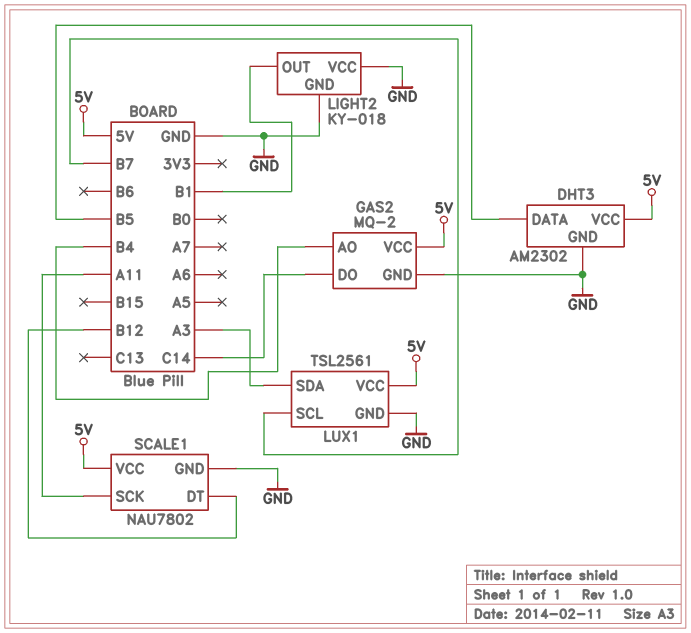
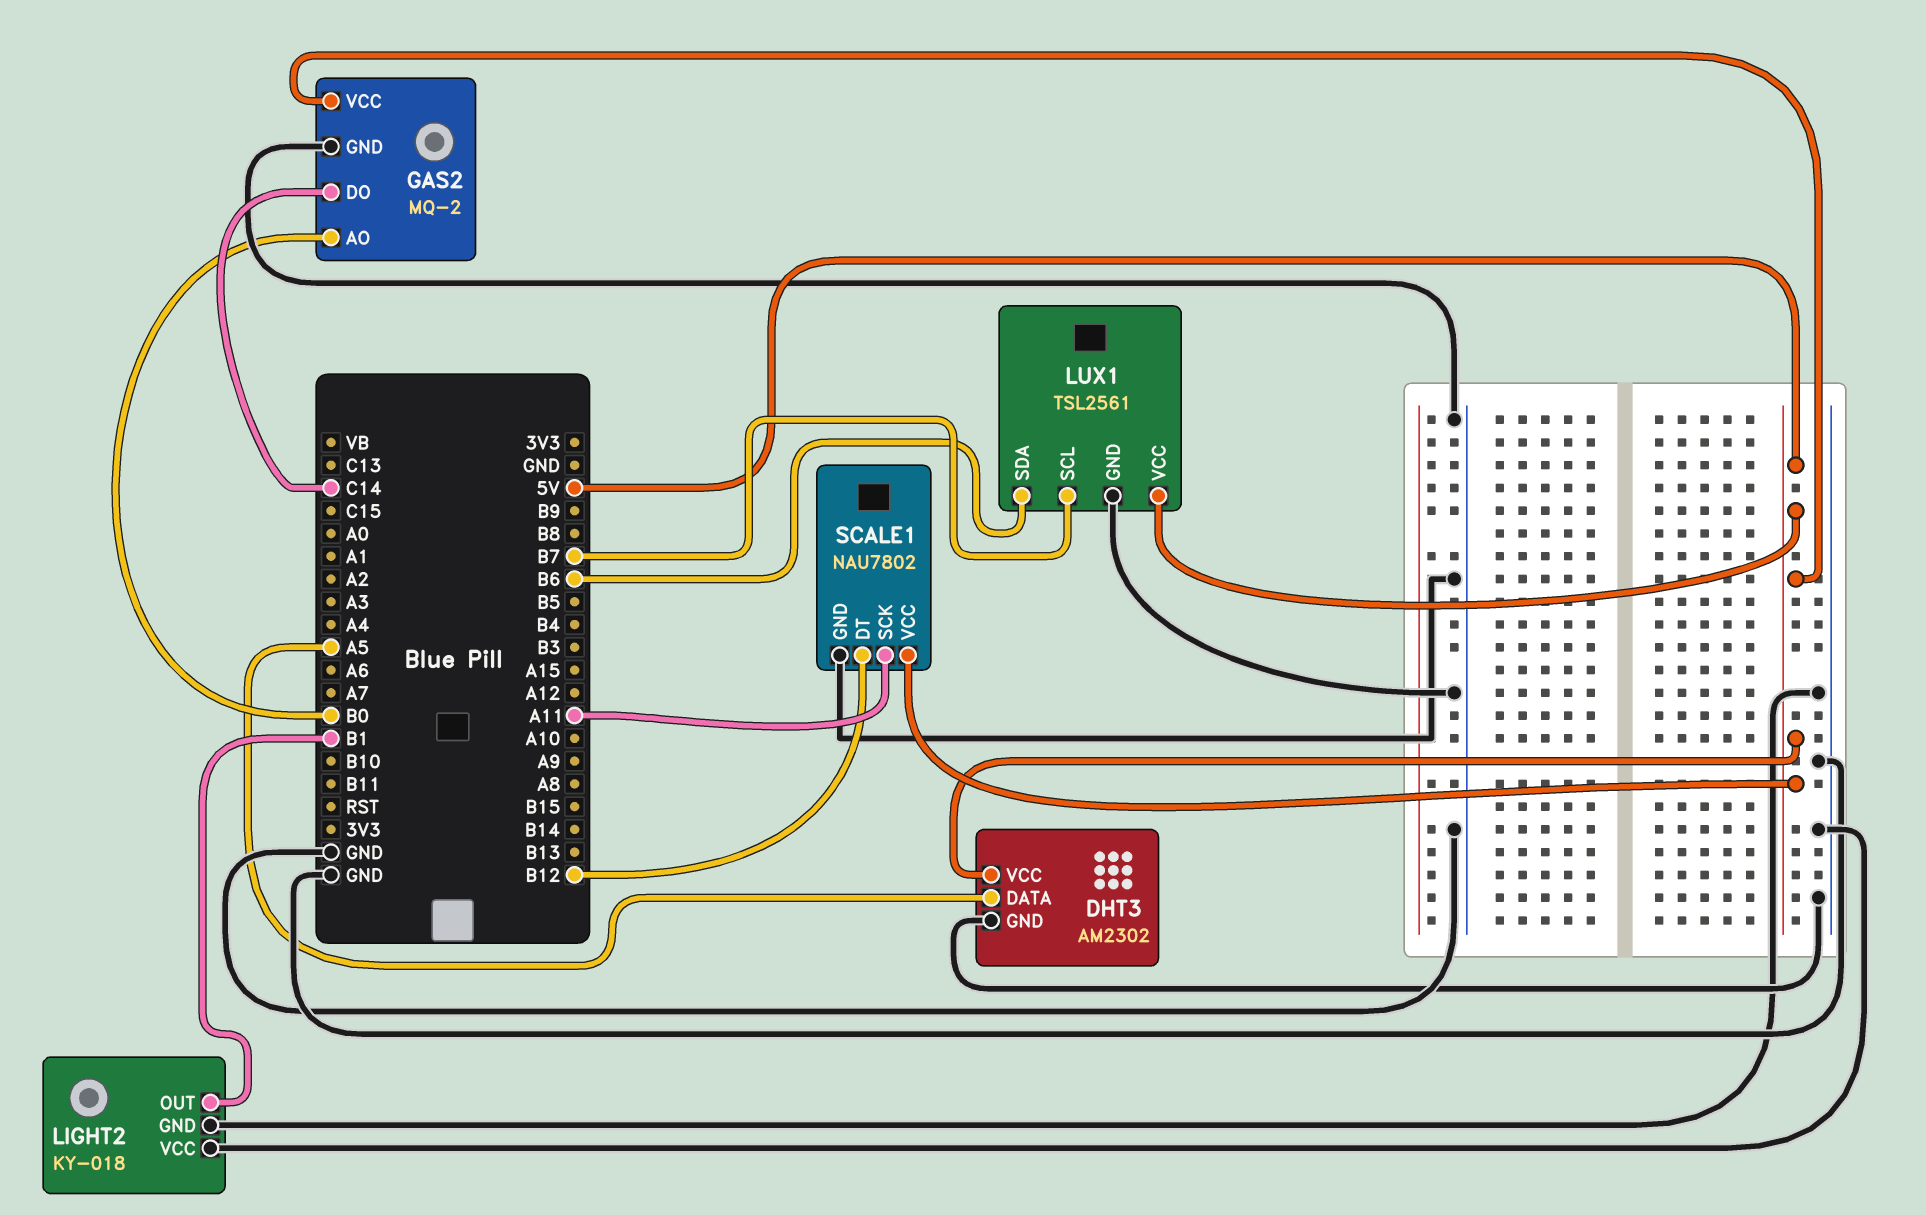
DHT3 pin DATA: B5 -> A5
GAS2 pin AO: B4 -> B0
LUX1 pin SDA: A3 -> B6

